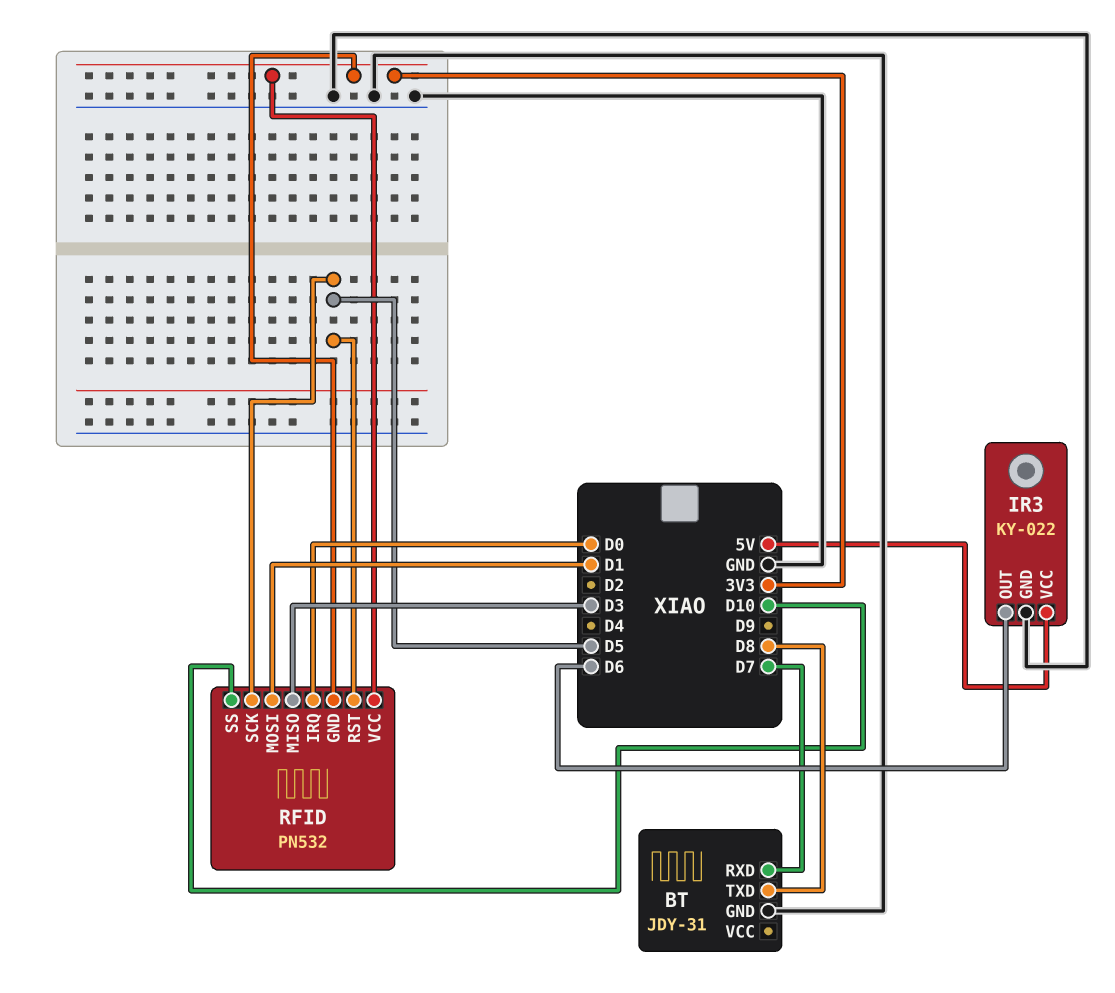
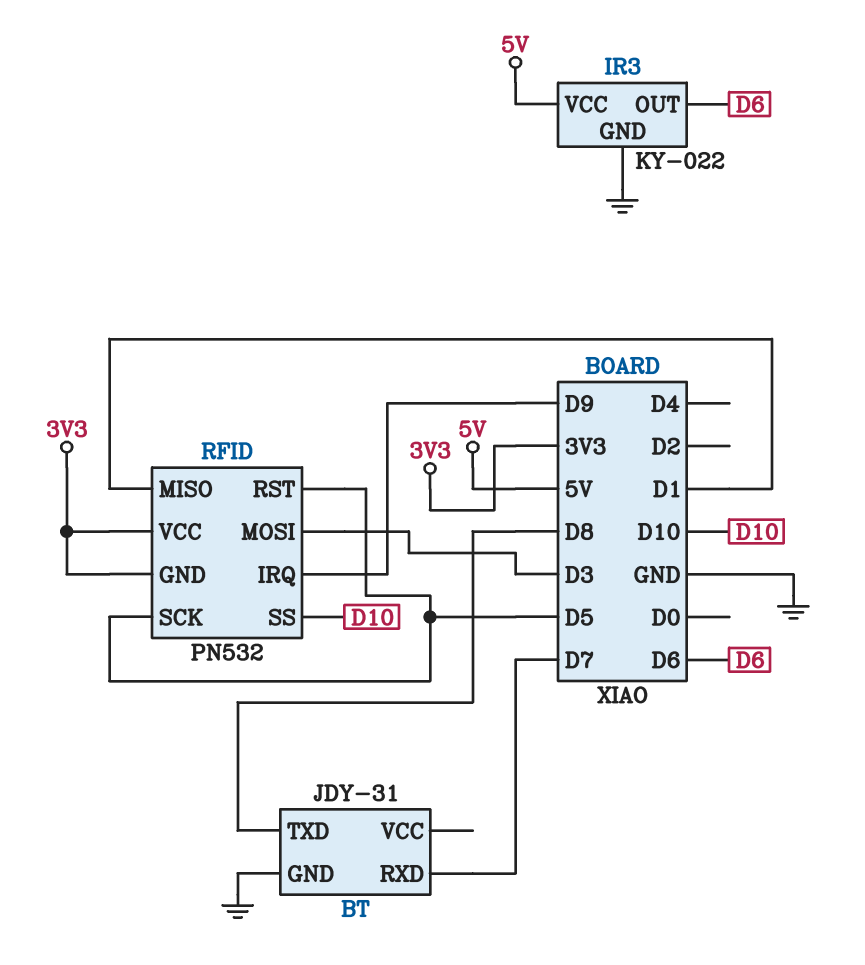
RFID pin IRQ: D0 -> D9
RFID pin MISO: D3 -> D1
RFID pin MOSI: D1 -> D3

